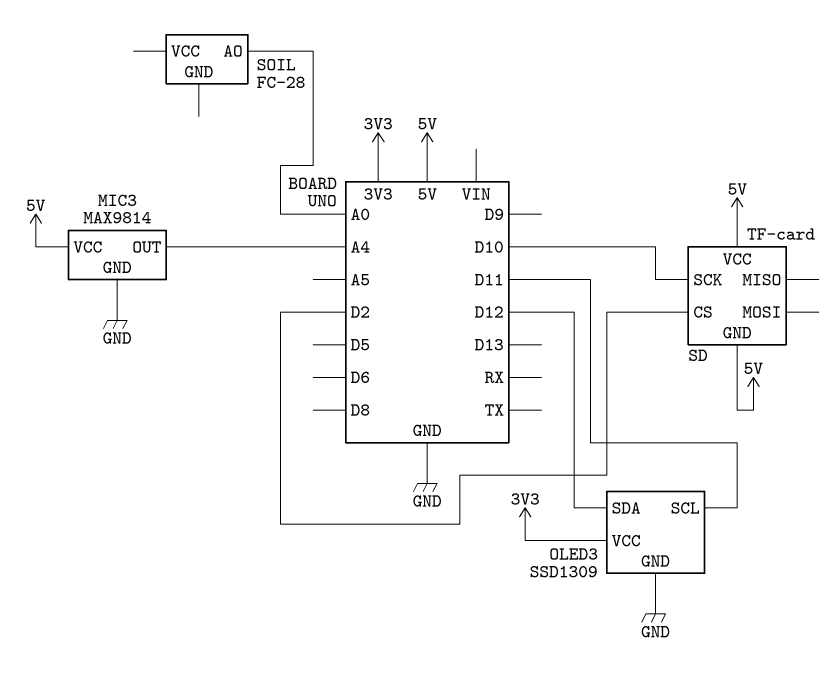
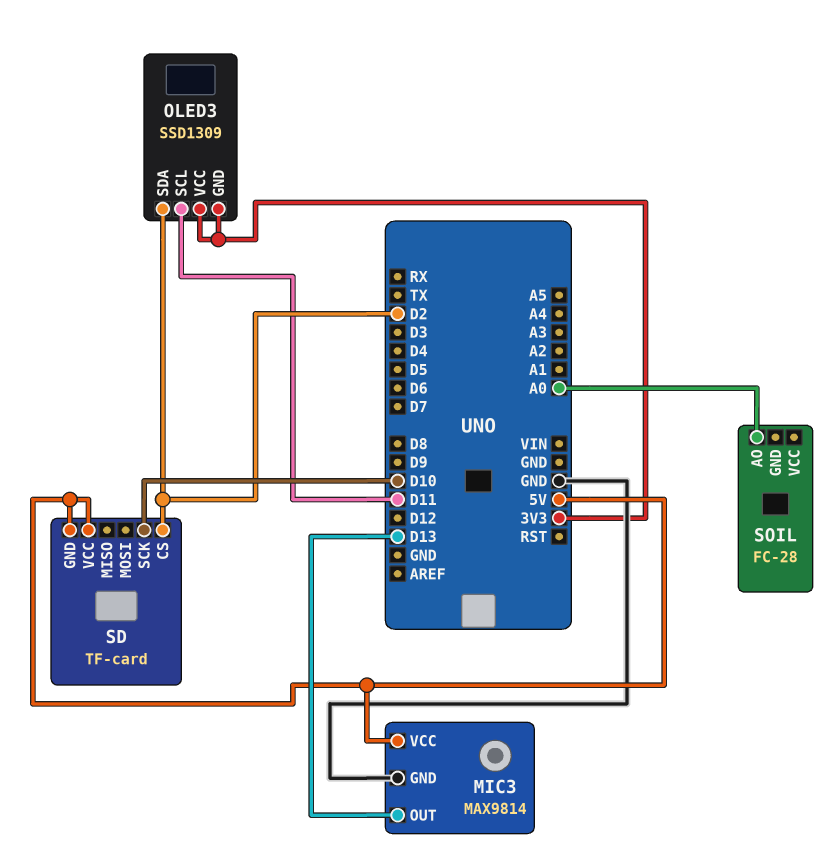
MIC3 pin OUT: A4 -> D13
OLED3 pin GND: GND -> 3V3
OLED3 pin SDA: D12 -> D2

